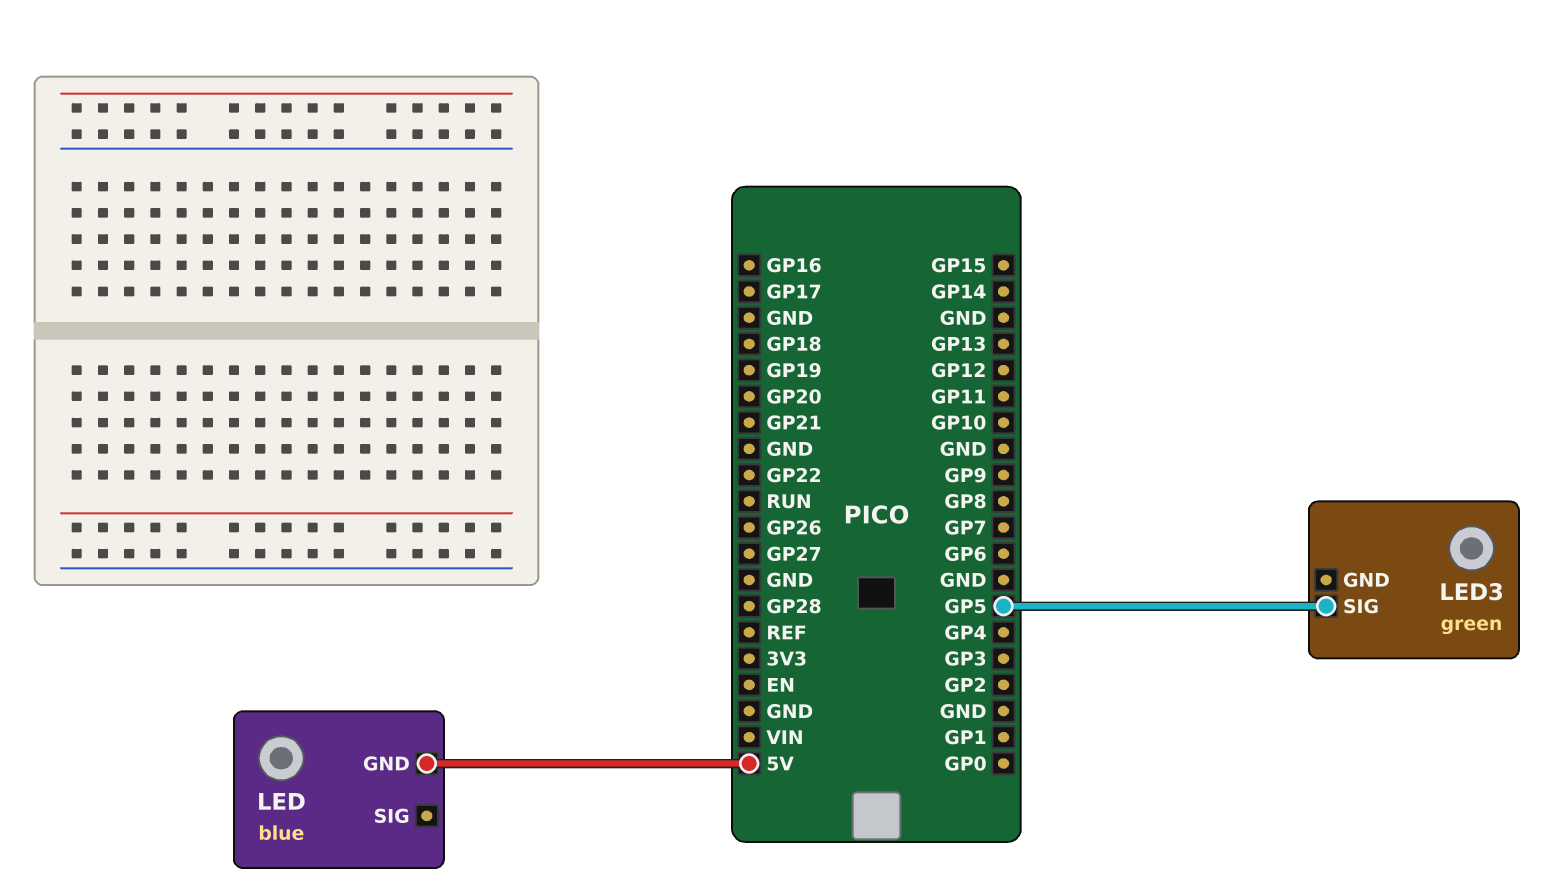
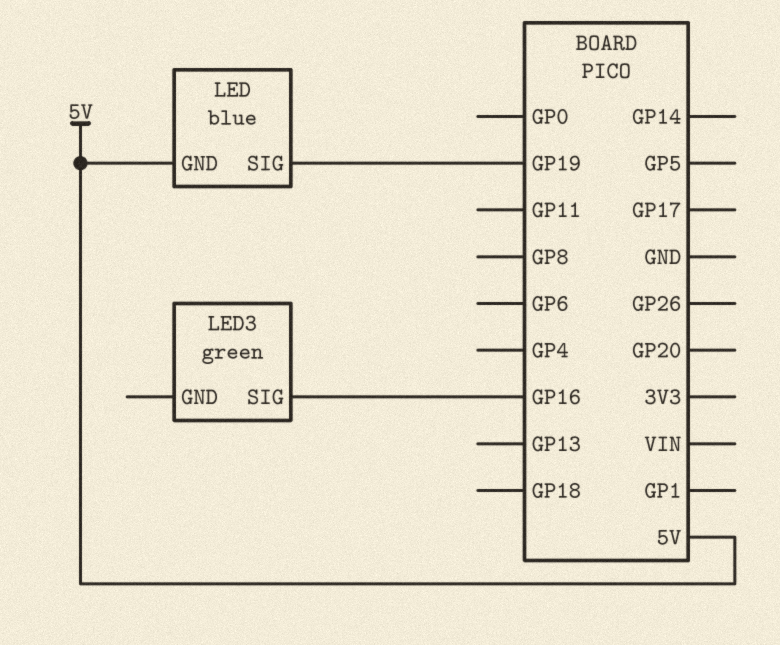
LED pin SIG: none -> GP19
LED3 pin SIG: GP5 -> GP16

